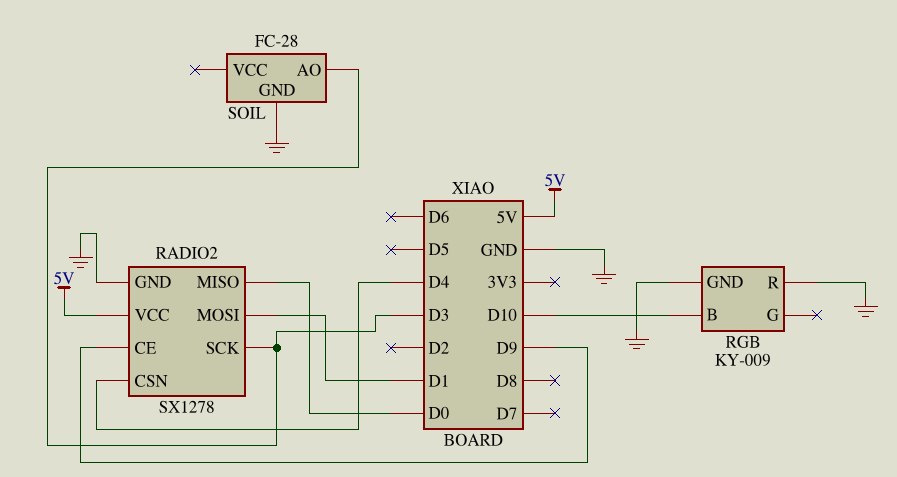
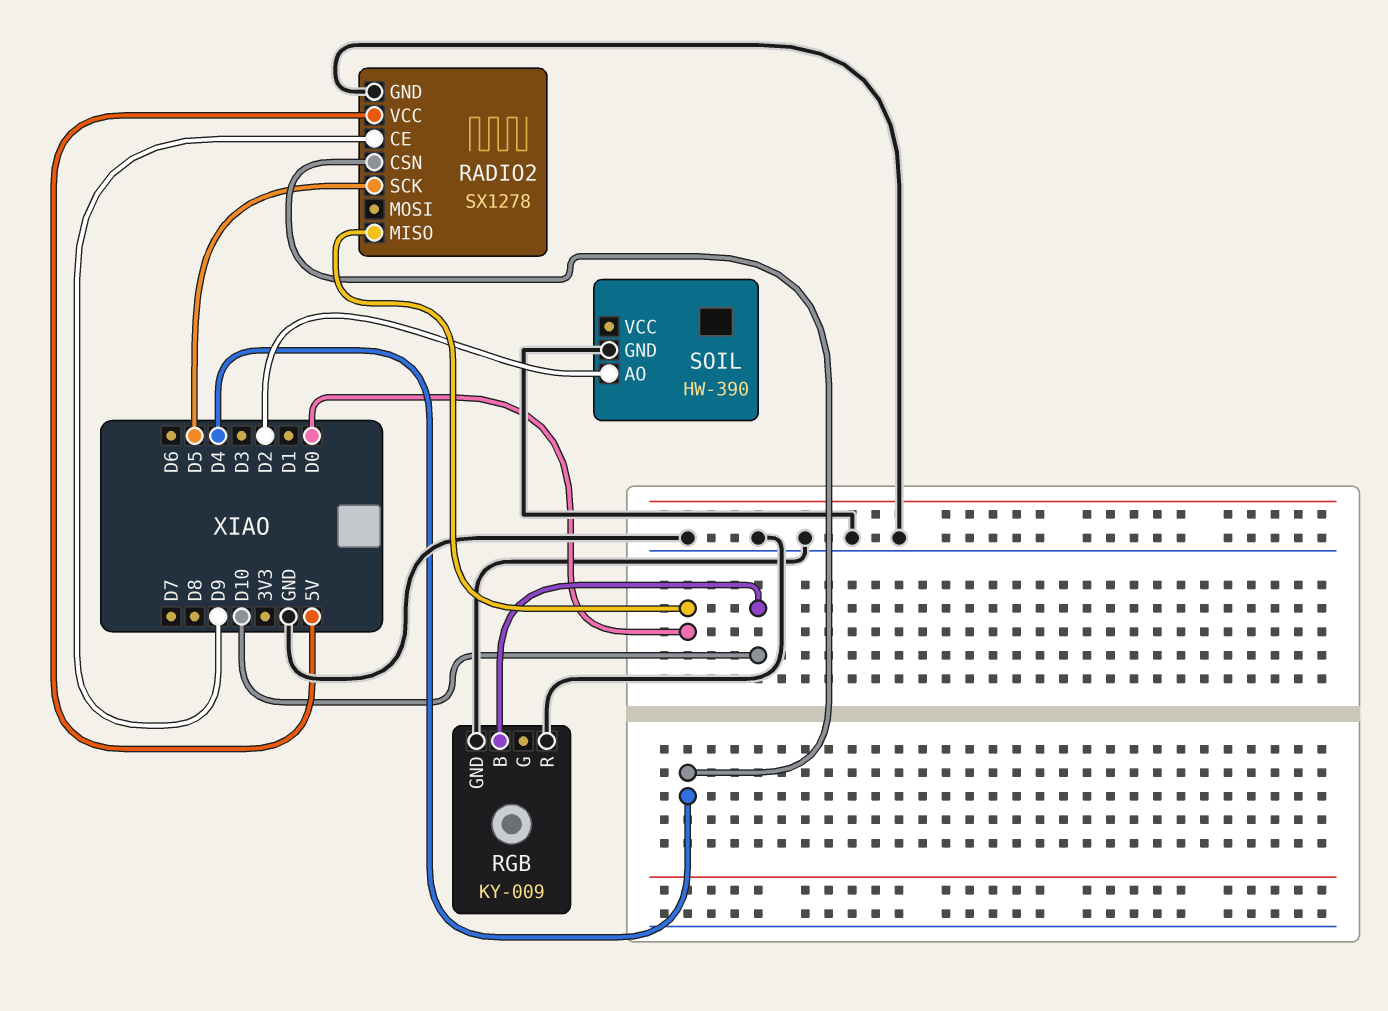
RADIO2 pin MOSI: D1 -> none
RADIO2 pin SCK: D3 -> D5
SOIL: FC-28 -> HW-390
SOIL pin AO: D3 -> D2

